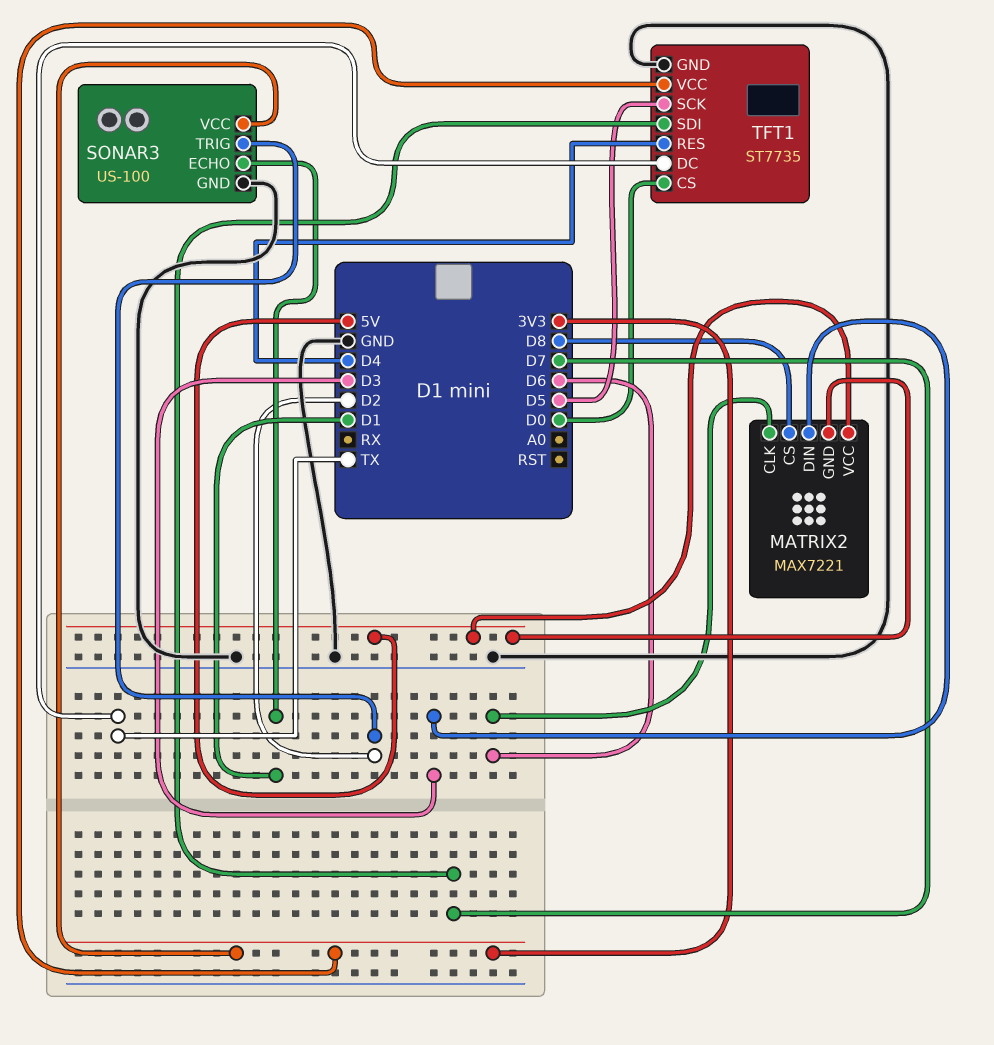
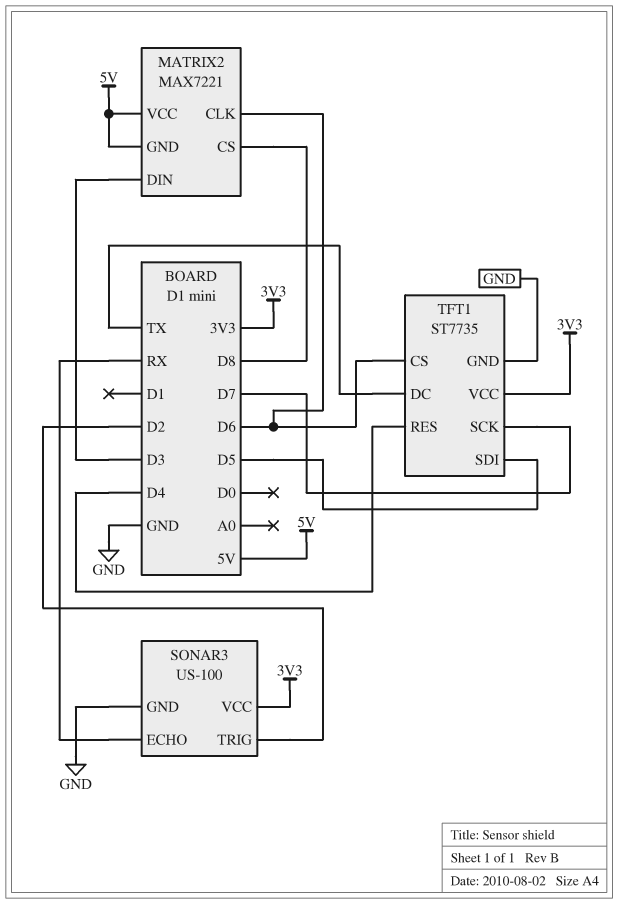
SONAR3 pin ECHO: D1 -> RX
TFT1 pin CS: D0 -> D6
TFT1 pin SCK: D5 -> D7
TFT1 pin SDI: D7 -> D5

